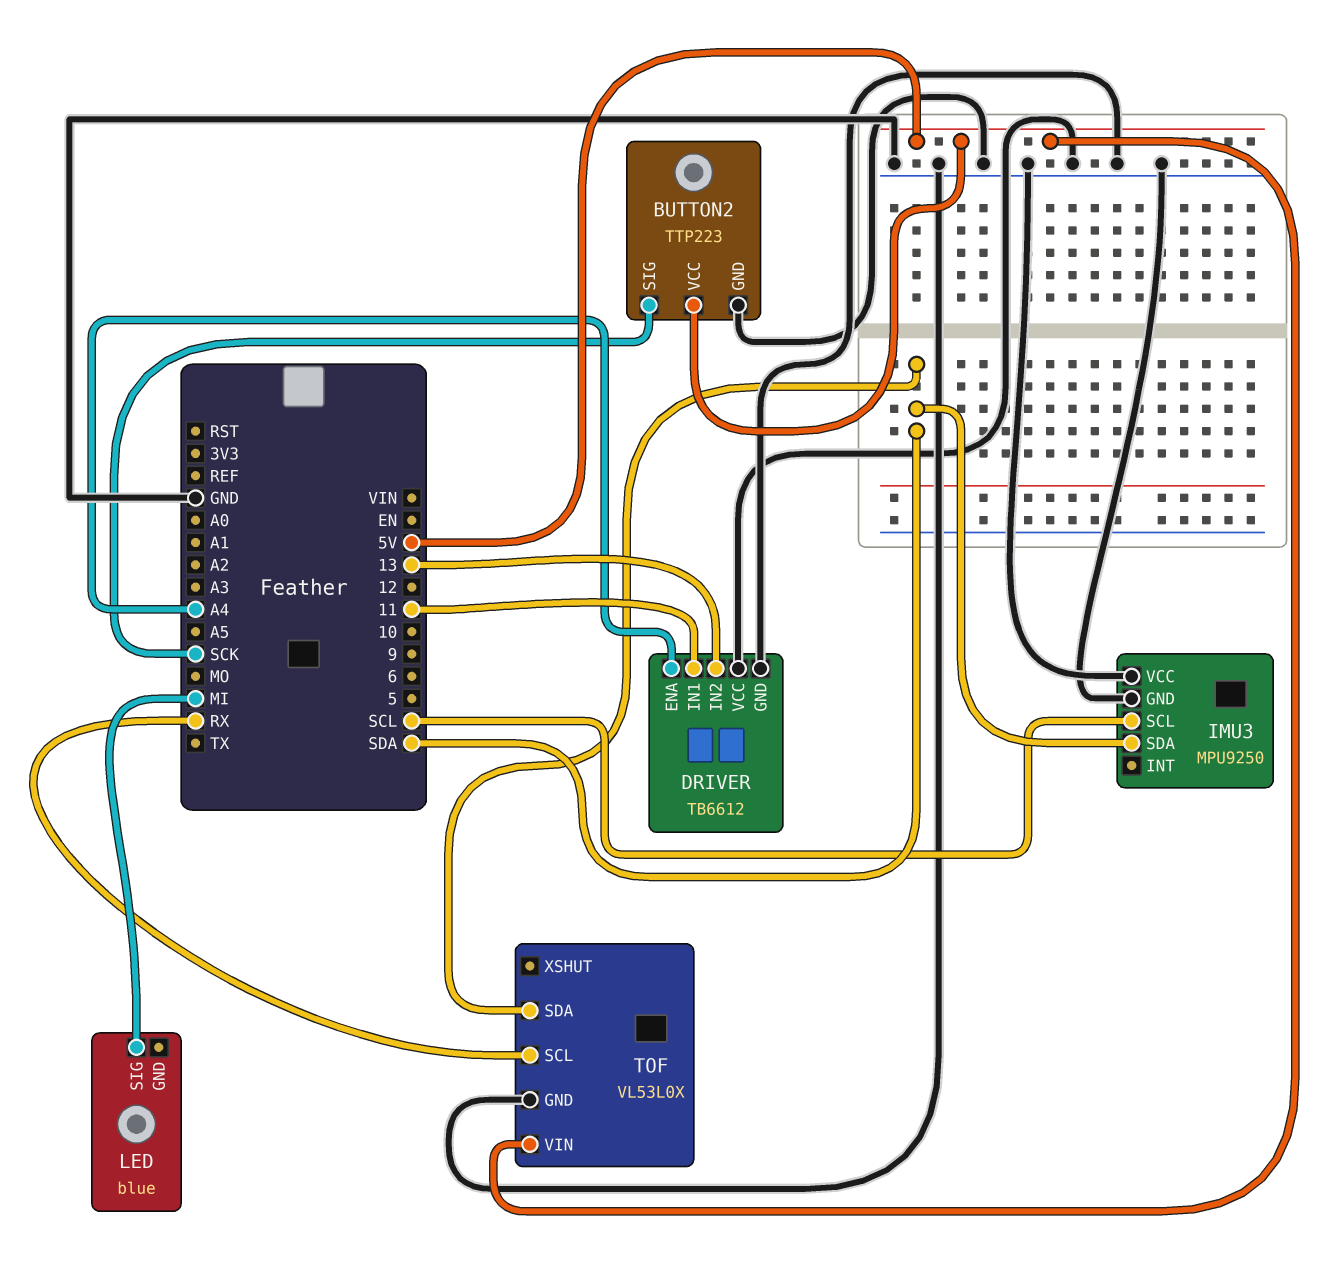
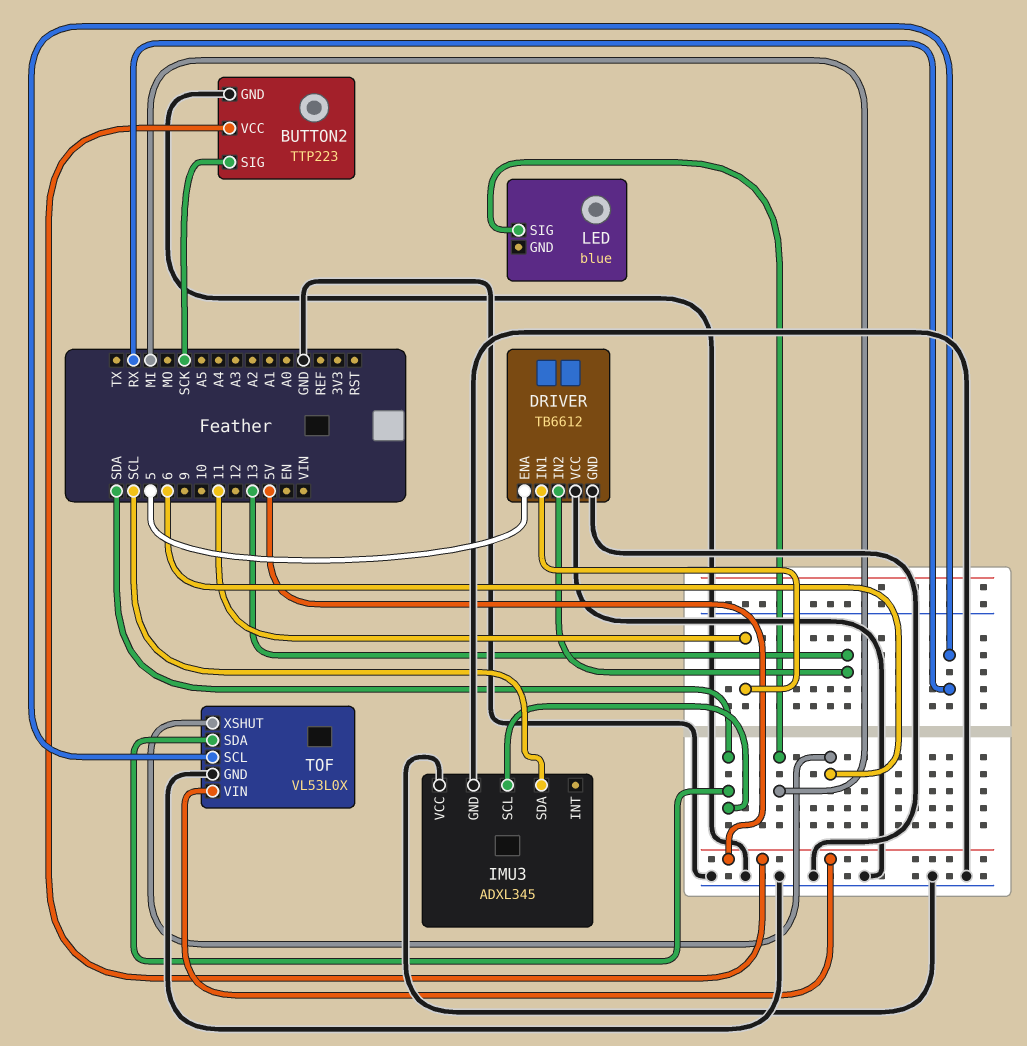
DRIVER pin ENA: A4 -> 5
IMU3: MPU9250 -> ADXL345
IMU3 pin SCL: SCL -> SDA
IMU3 pin SDA: SDA -> SCL
TOF pin XSHUT: none -> 6

